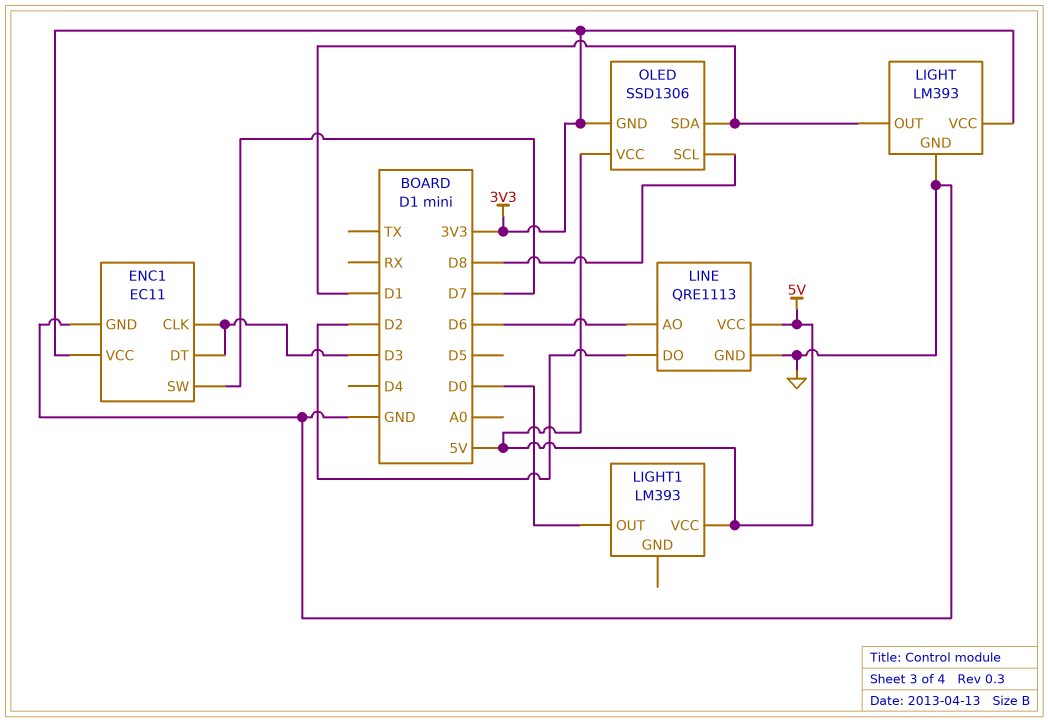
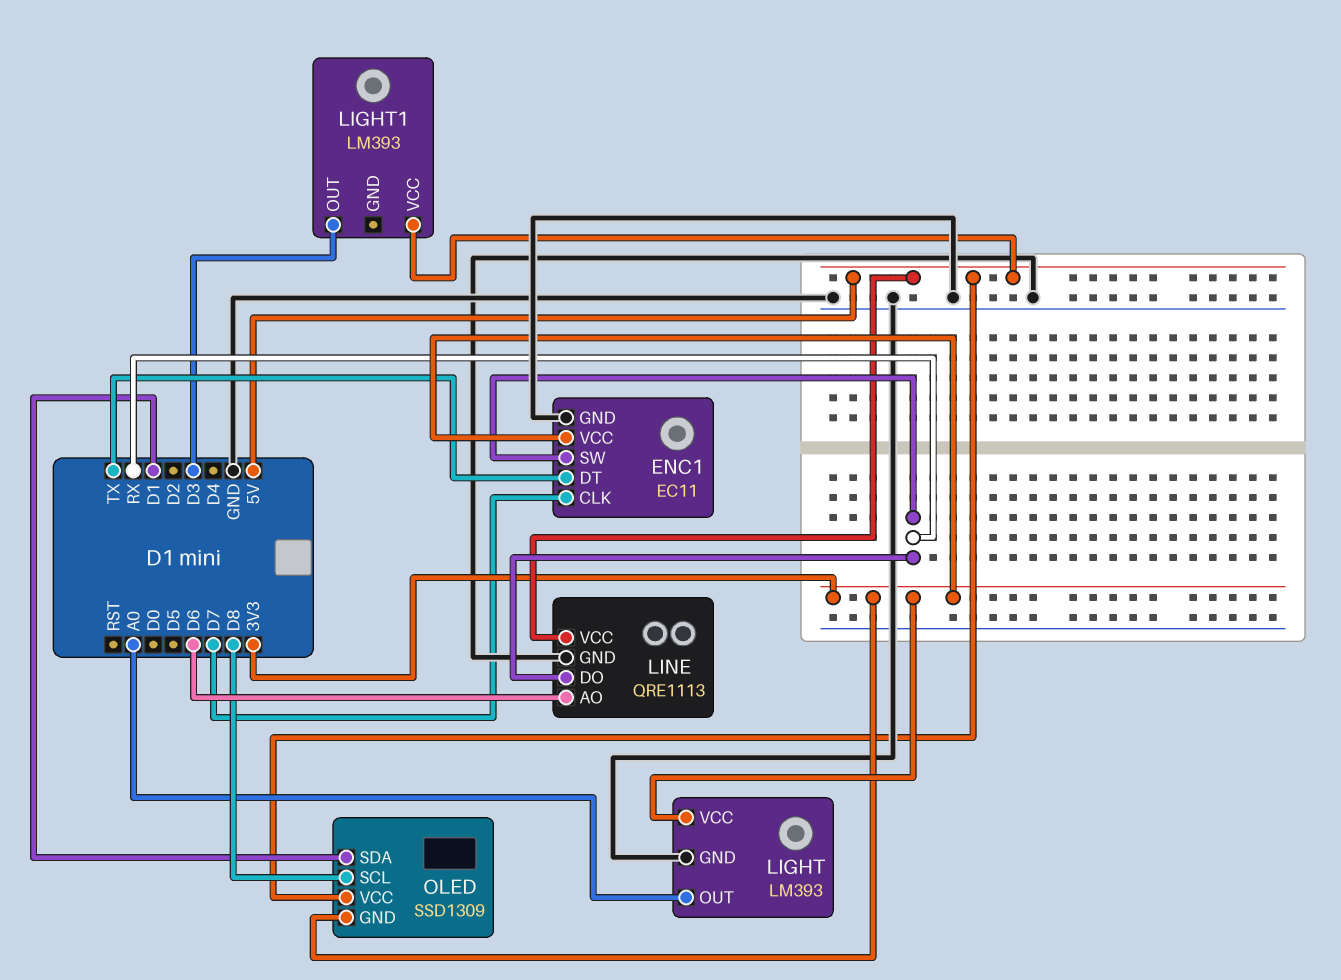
ENC1 pin CLK: D3 -> D7
ENC1 pin DT: D3 -> TX
ENC1 pin SW: D7 -> RX
LIGHT pin OUT: D1 -> A0
LIGHT1 pin OUT: D0 -> D3
LINE pin DO: D2 -> RX
OLED: SSD1306 -> SSD1309

